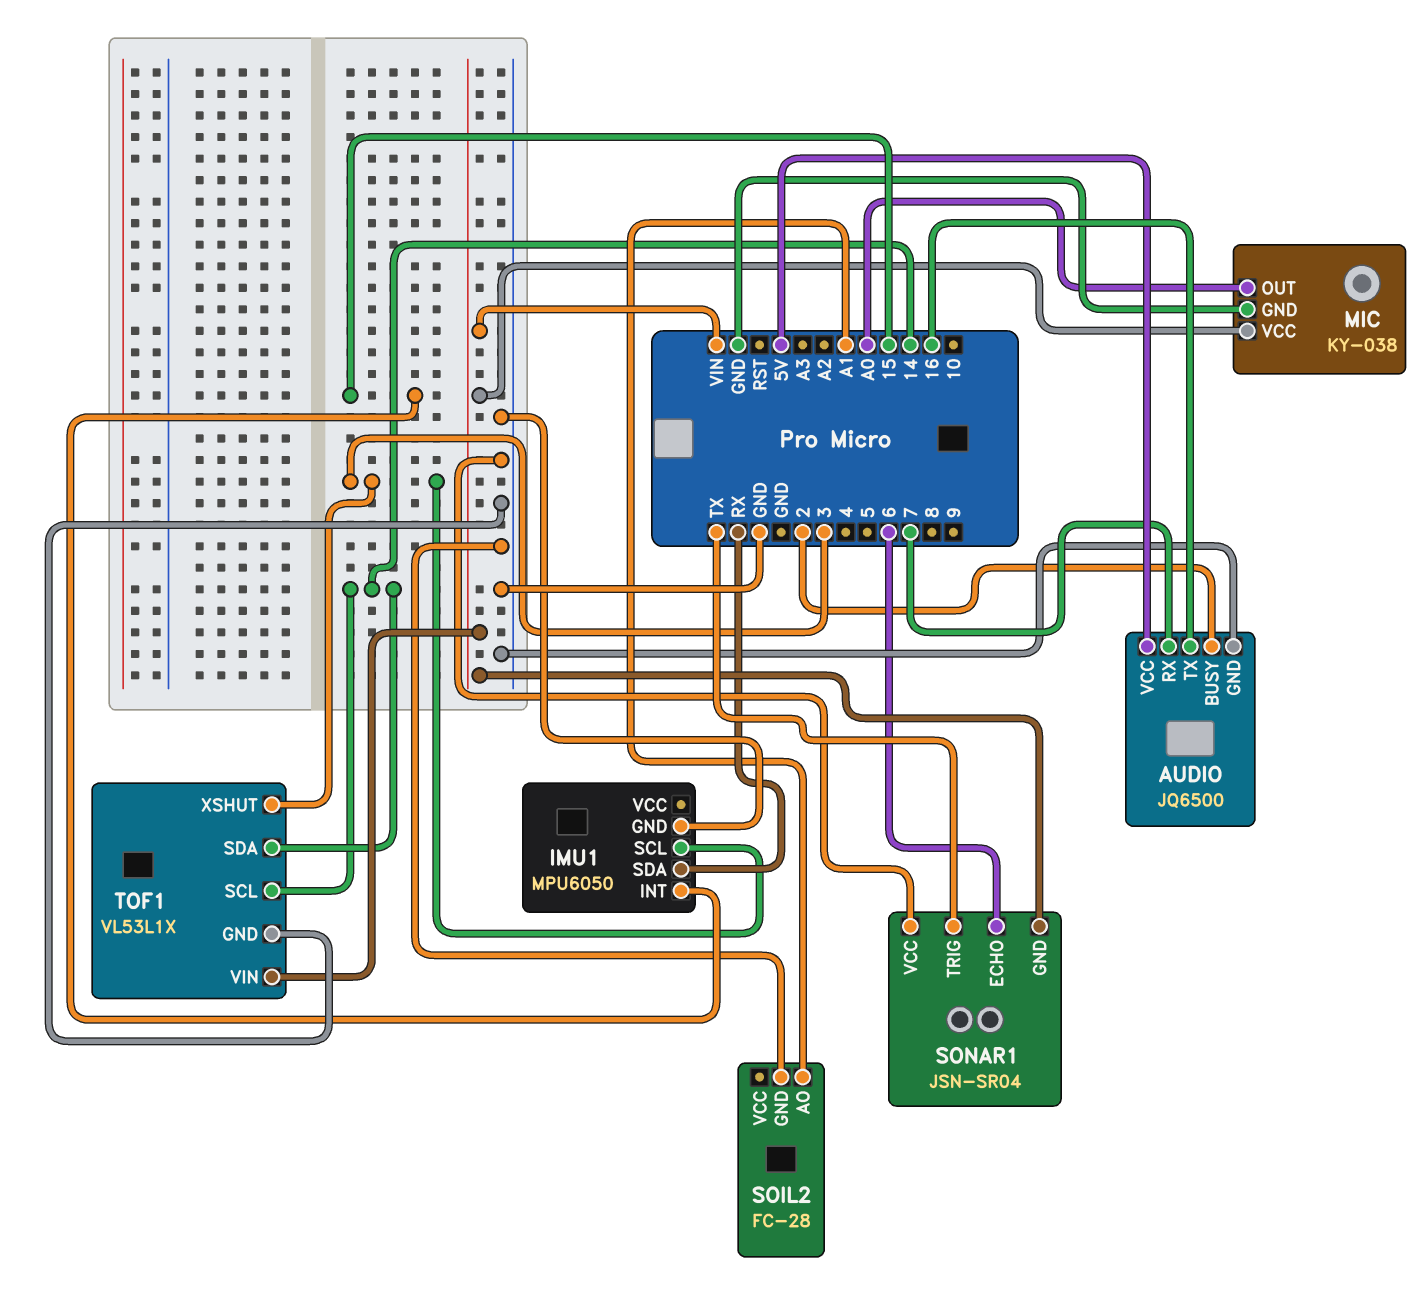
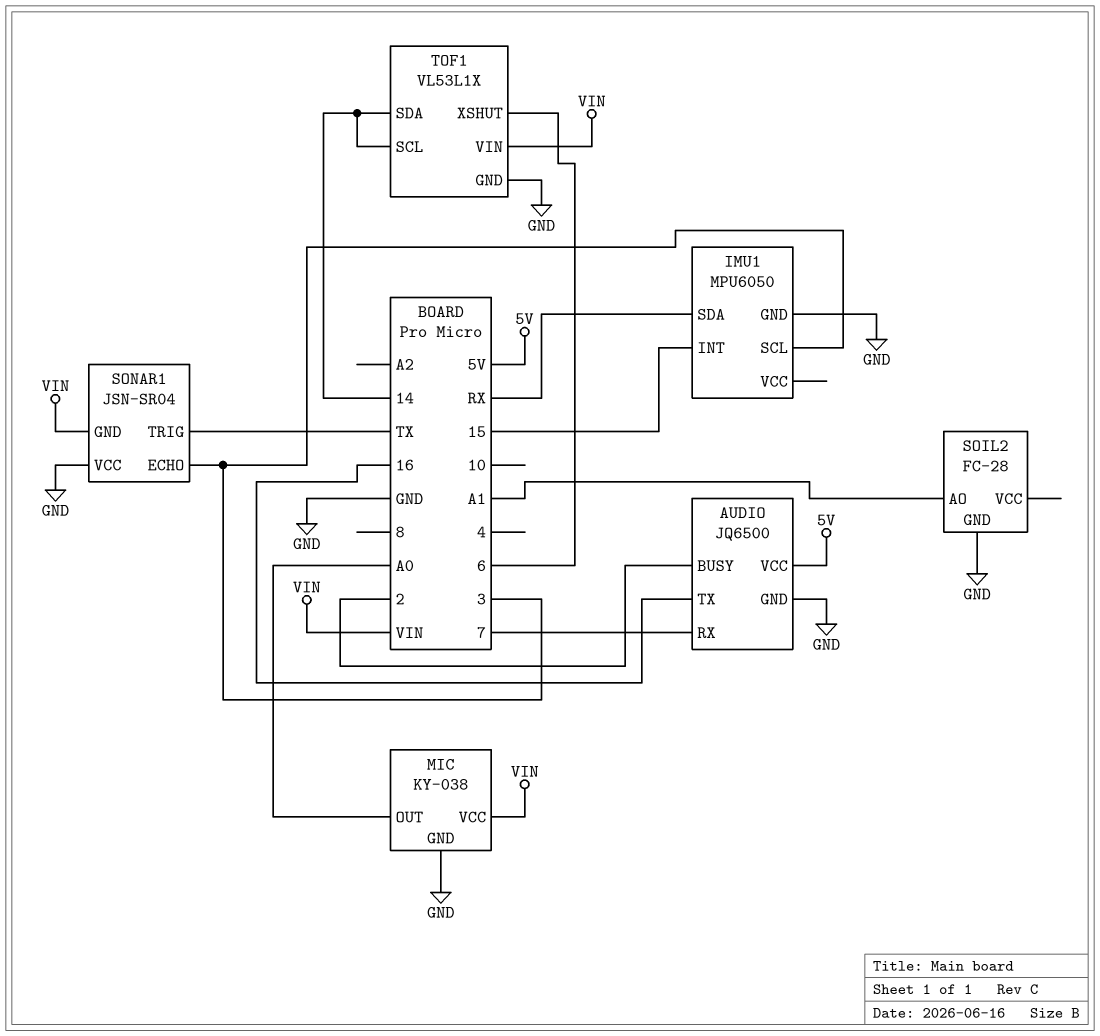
SONAR1 pin ECHO: 6 -> 3
TOF1 pin XSHUT: 3 -> 6

